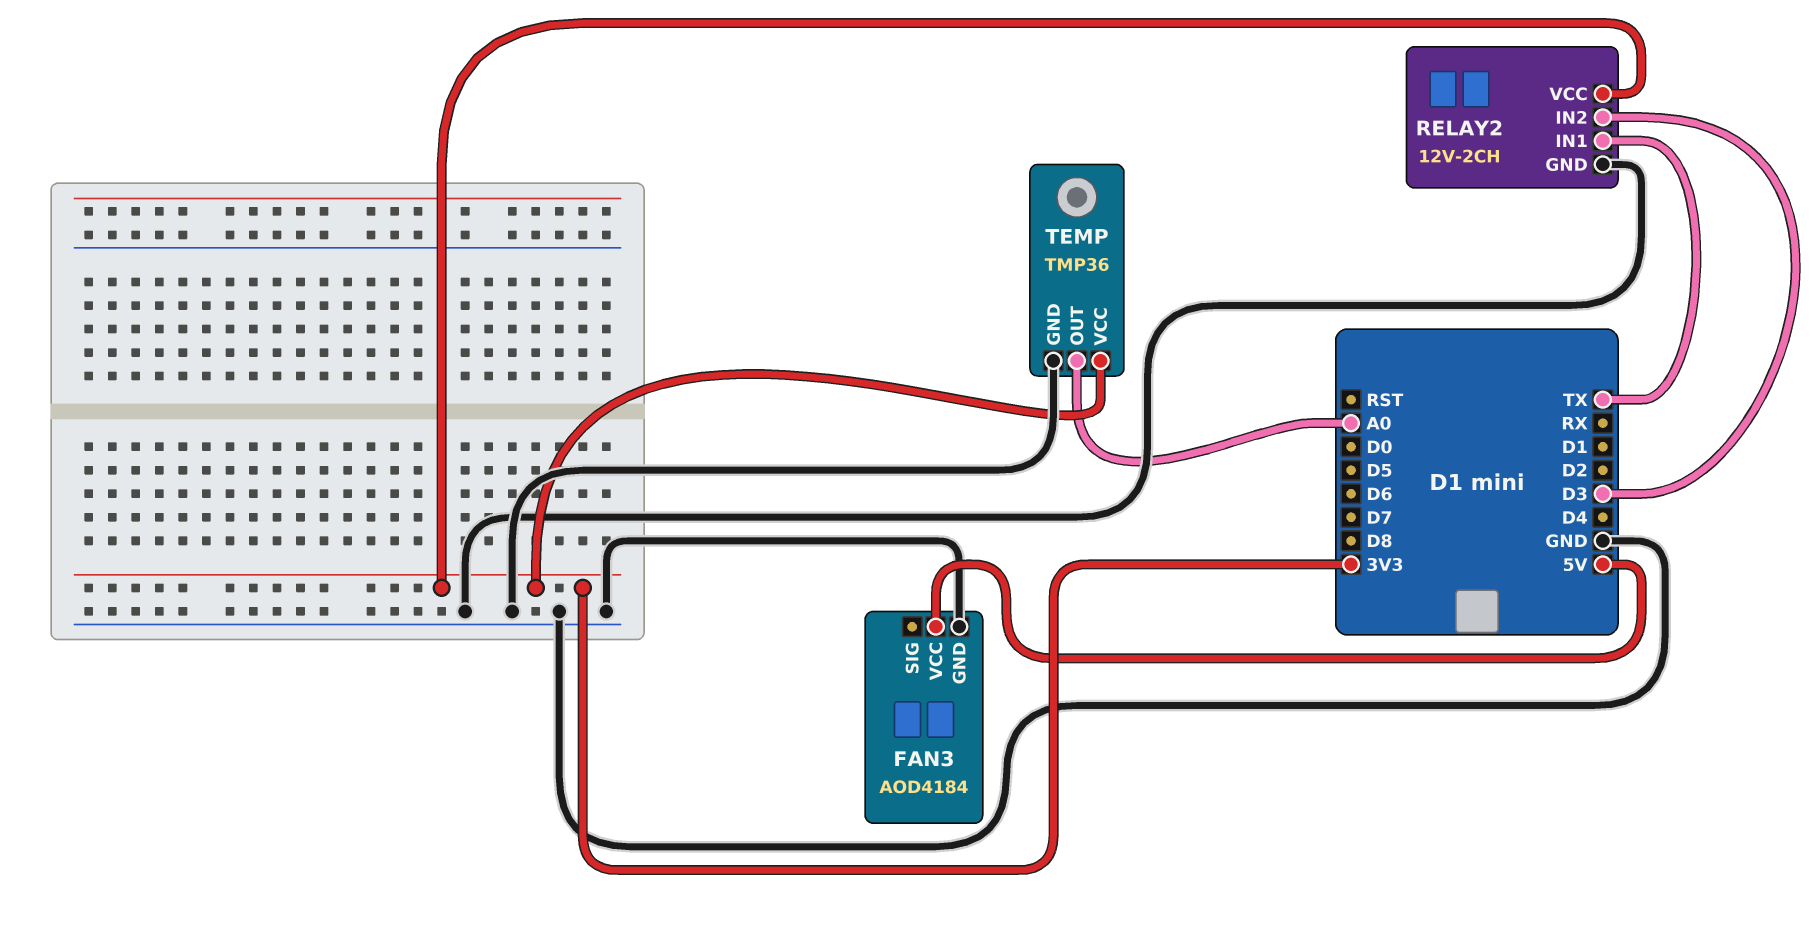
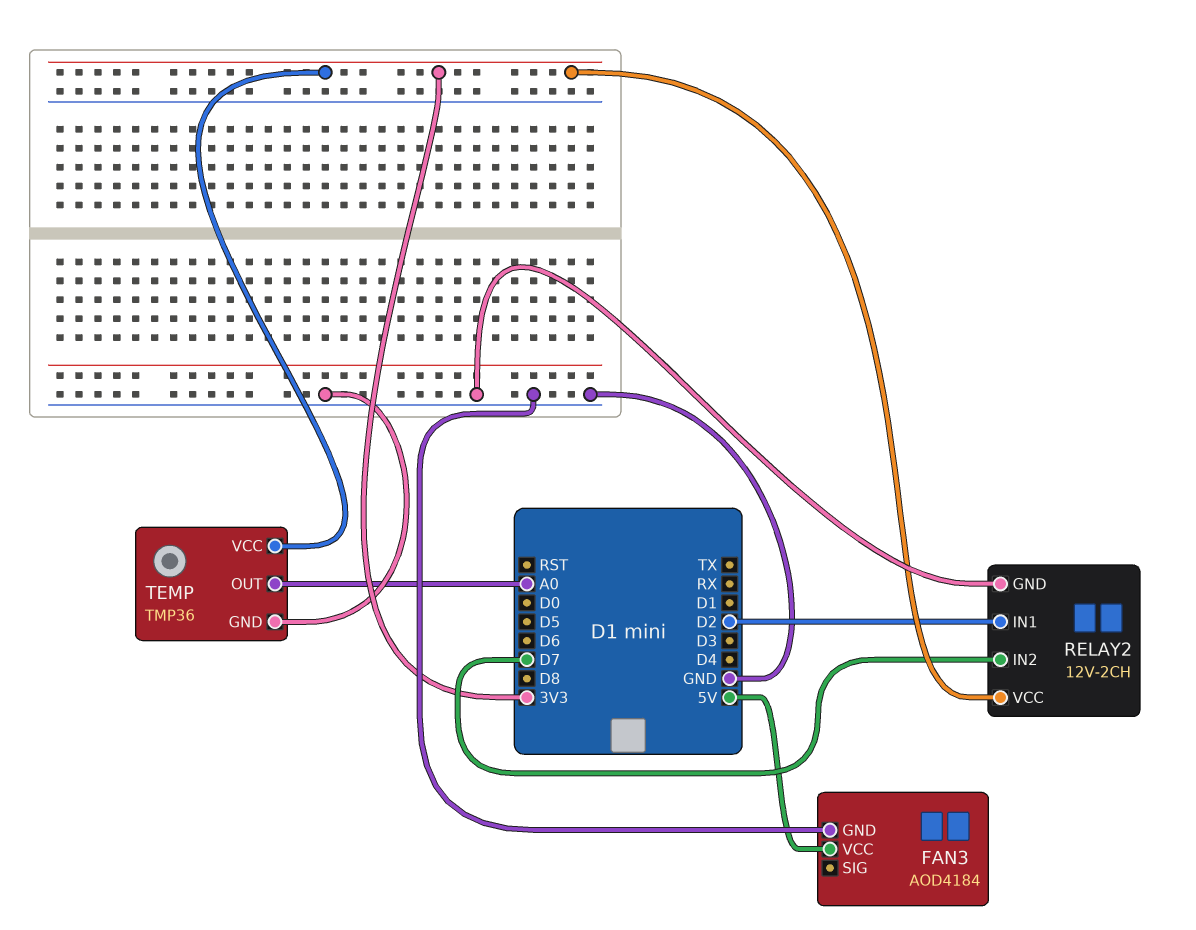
RELAY2 pin IN1: TX -> D2
RELAY2 pin IN2: D3 -> D7

